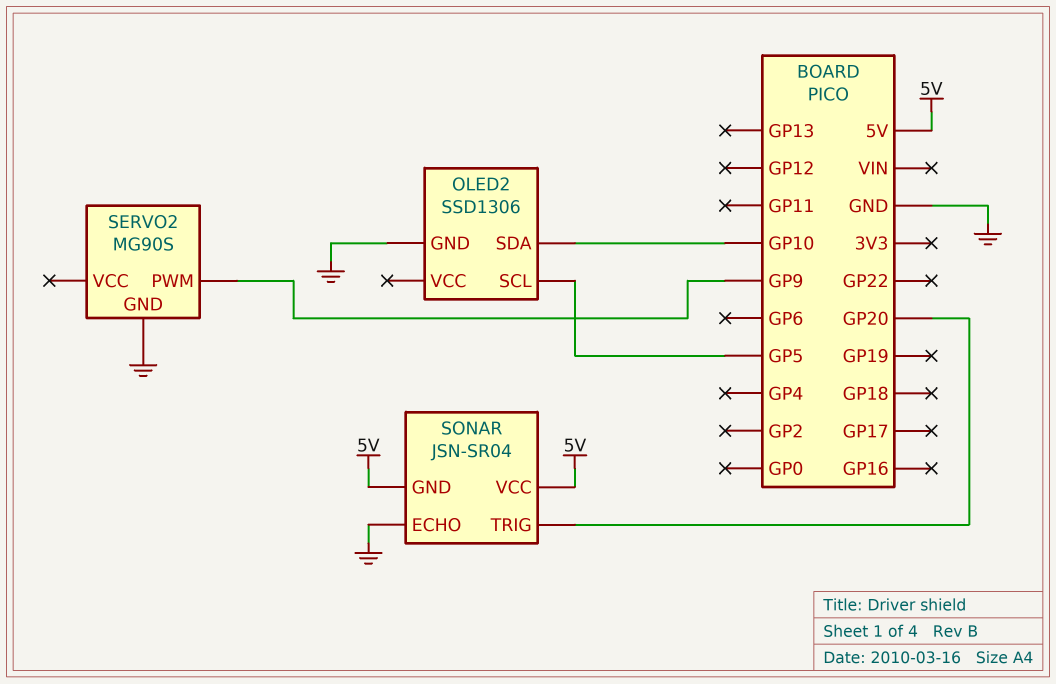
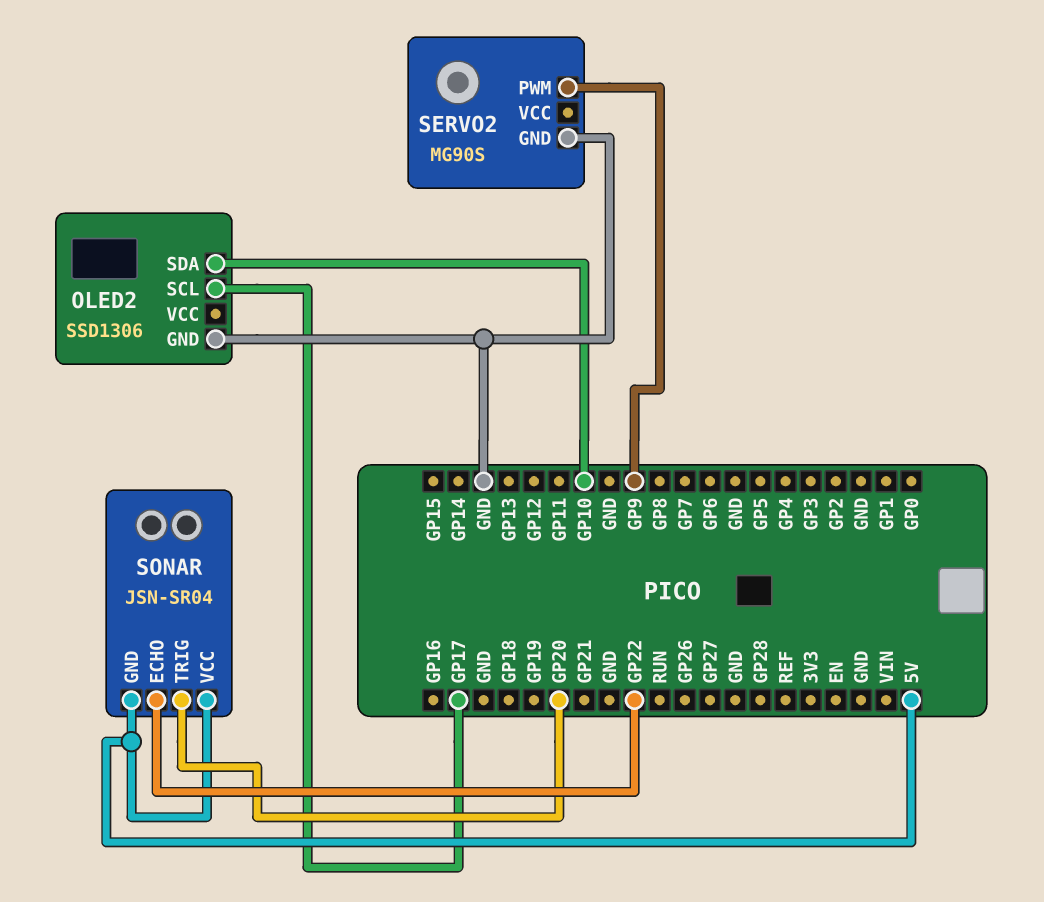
OLED2 pin SCL: GP5 -> GP17
SONAR pin ECHO: GND -> GP22

